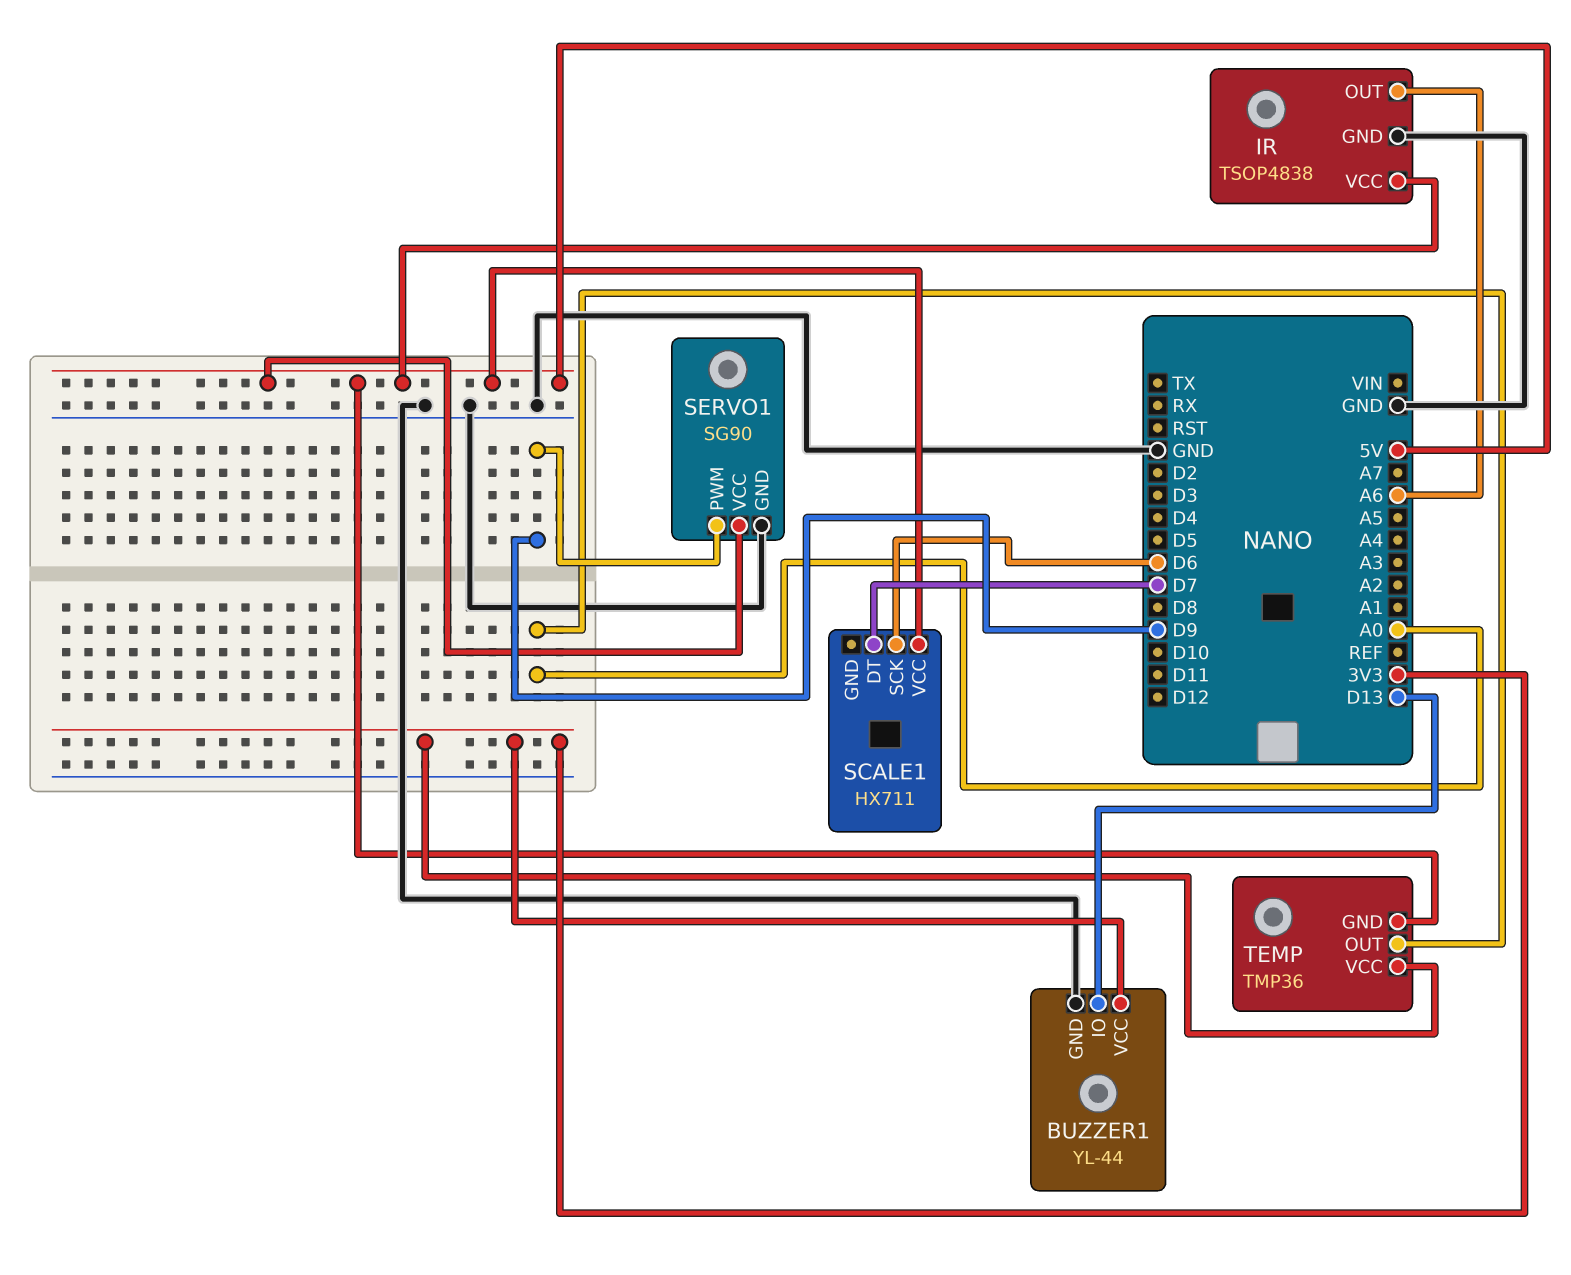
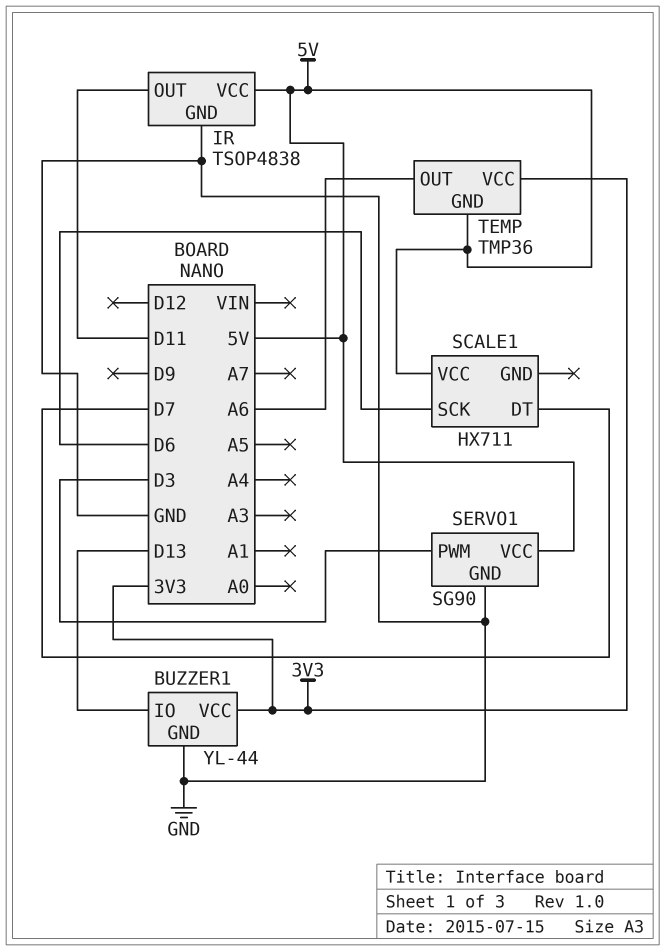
IR pin OUT: A6 -> D11
SERVO1 pin PWM: D9 -> D3
TEMP pin OUT: A0 -> A6

